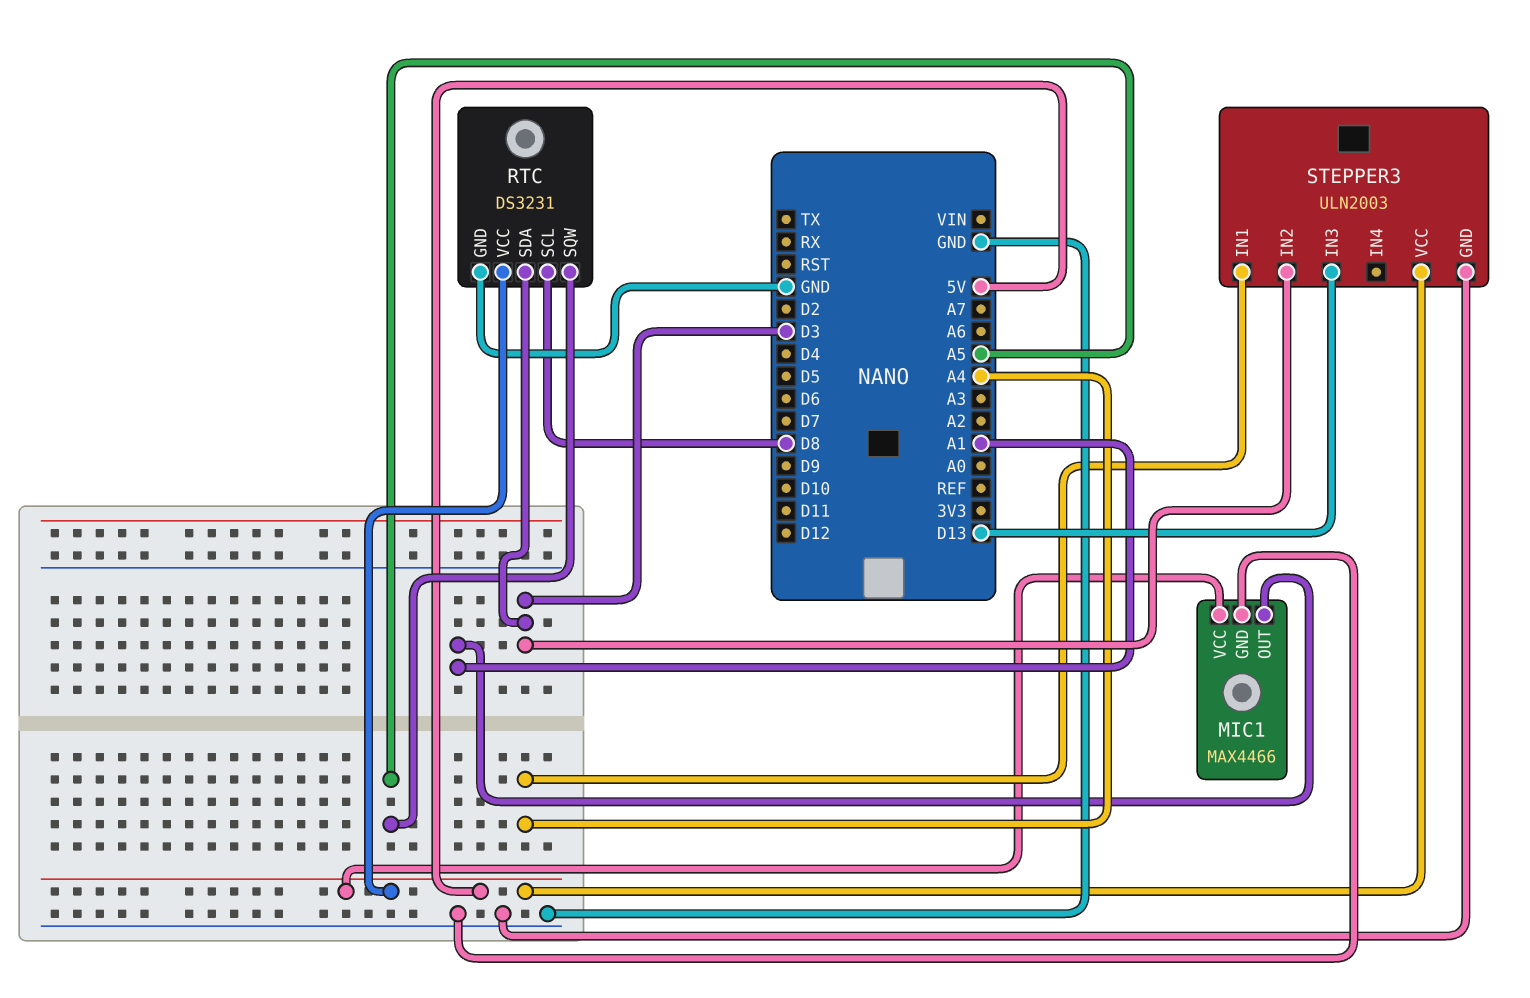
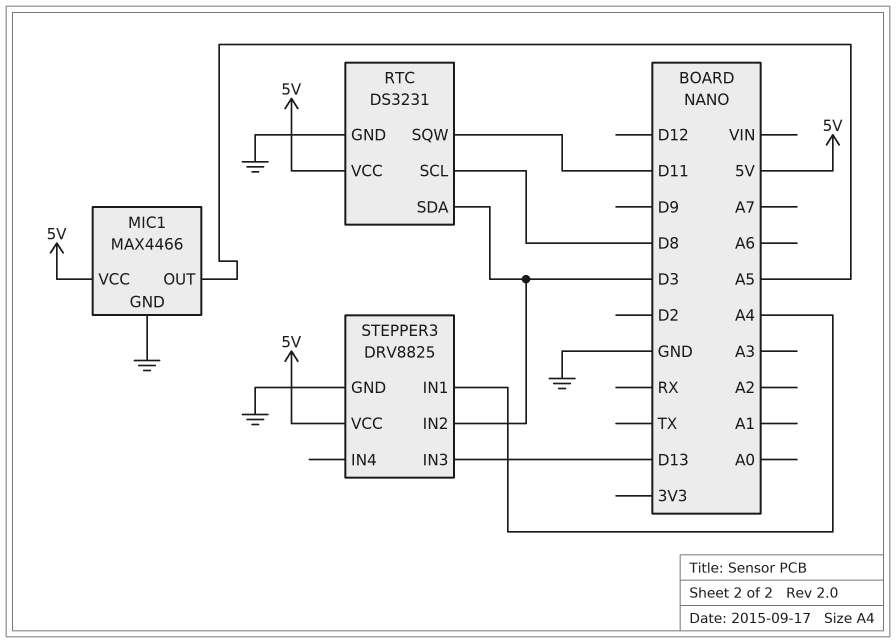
MIC1 pin OUT: A1 -> A5
RTC pin SQW: A5 -> D11
STEPPER3: ULN2003 -> DRV8825

